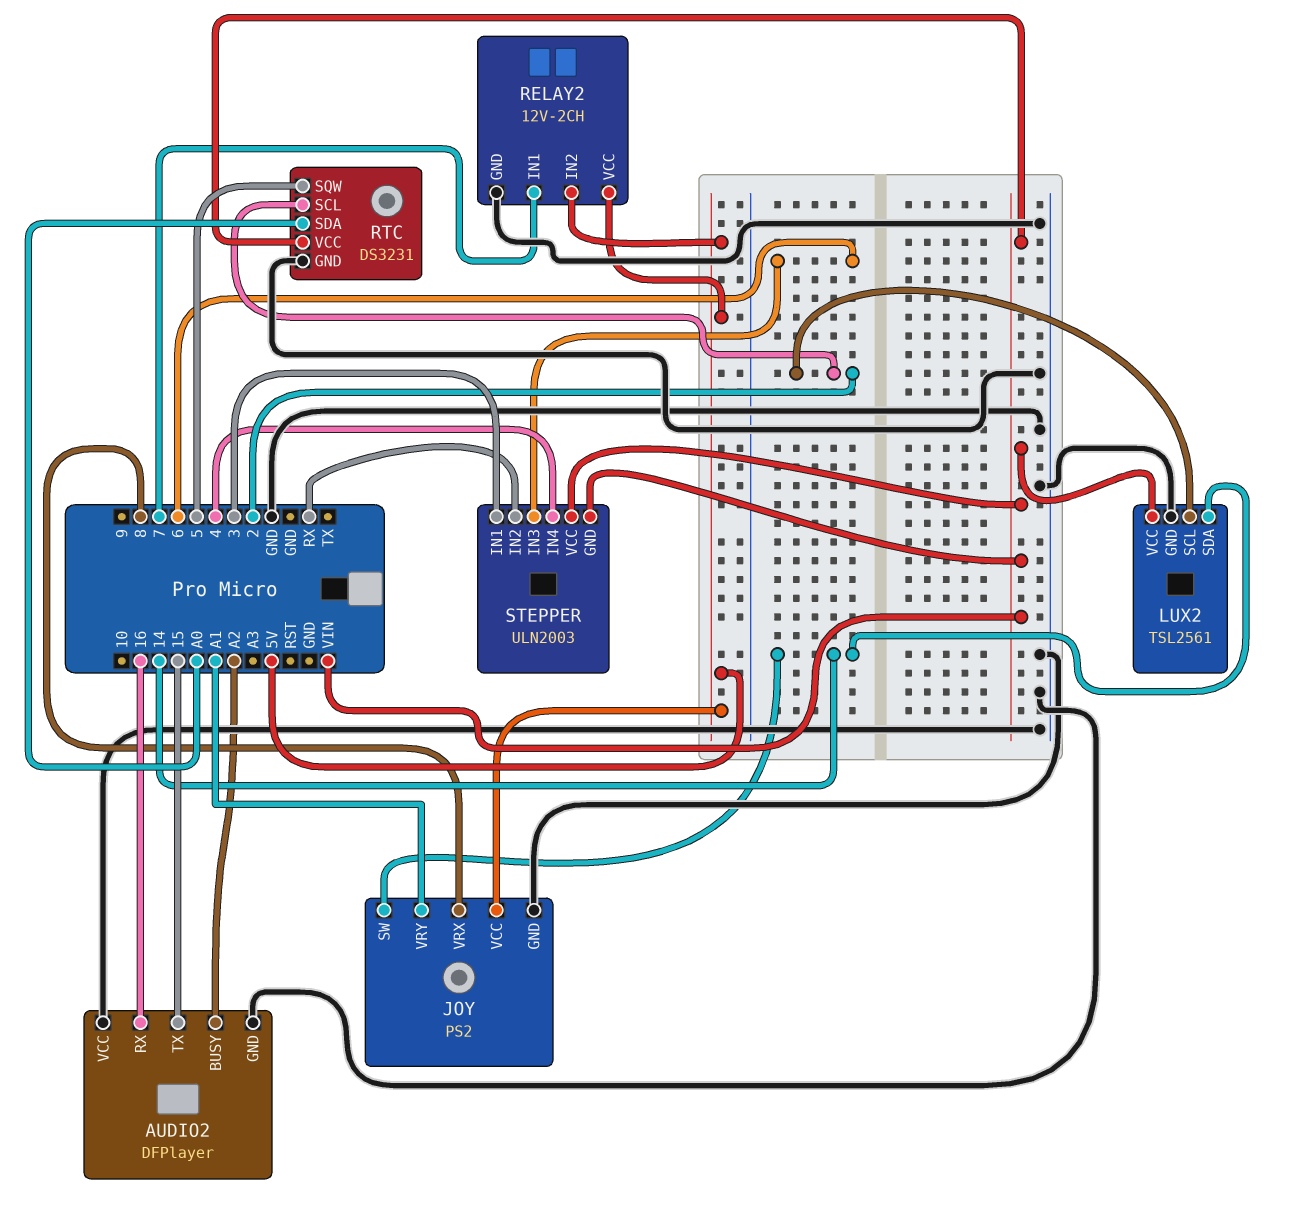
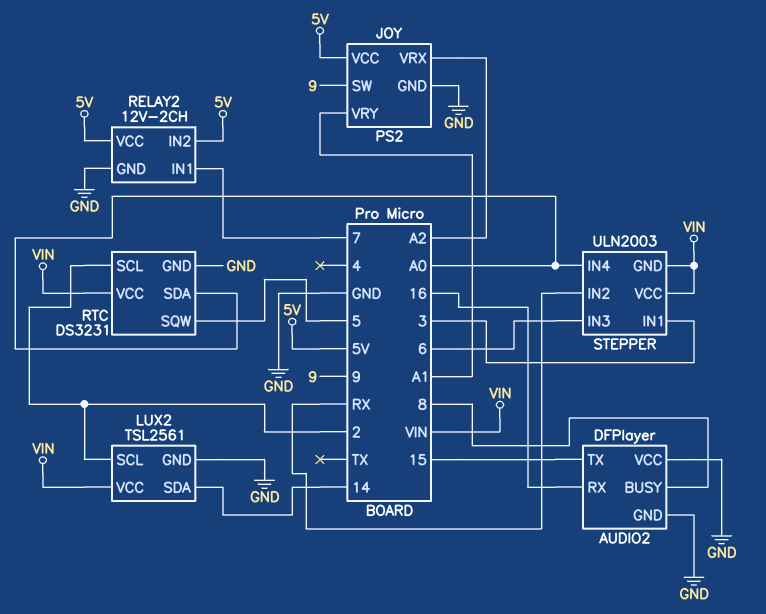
AUDIO2 pin BUSY: A2 -> 8
JOY pin SW: 14 -> 9
JOY pin VRX: 8 -> A2
STEPPER pin IN4: 4 -> A0

